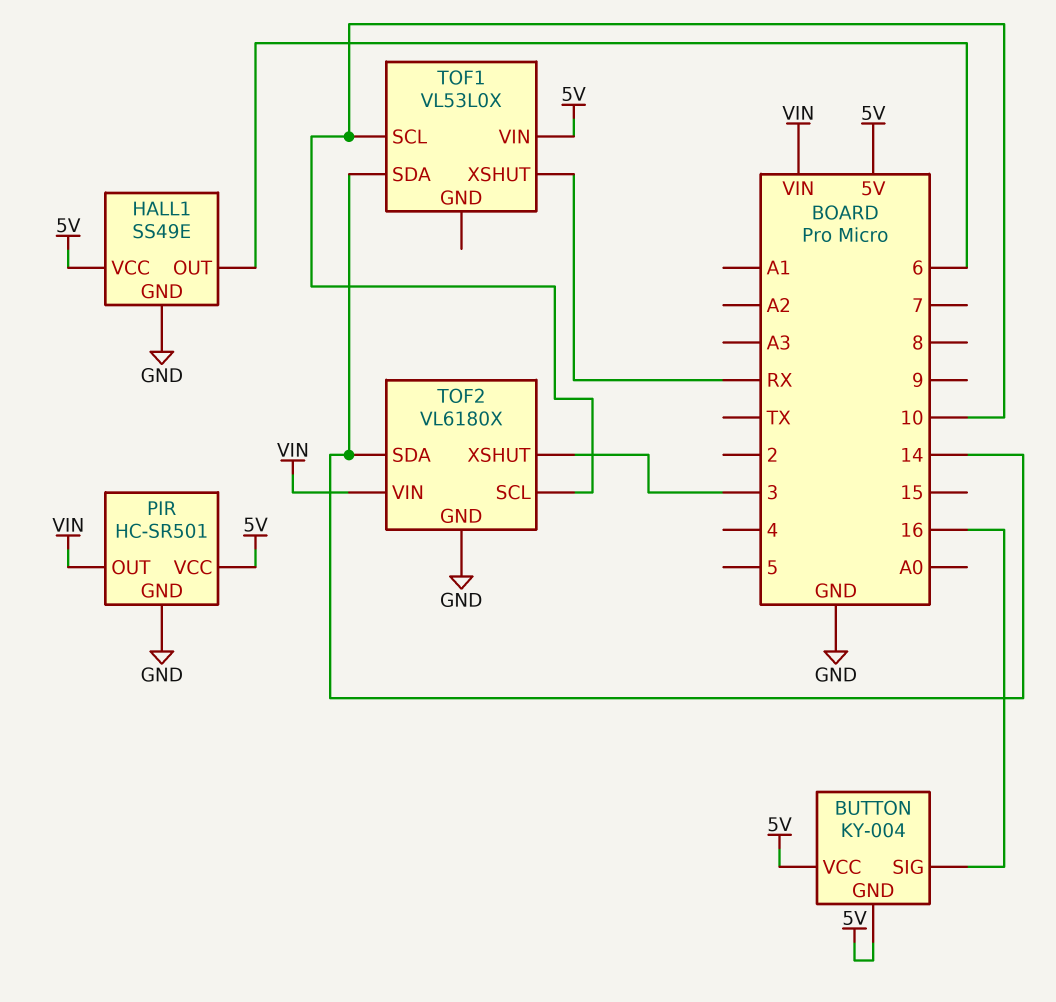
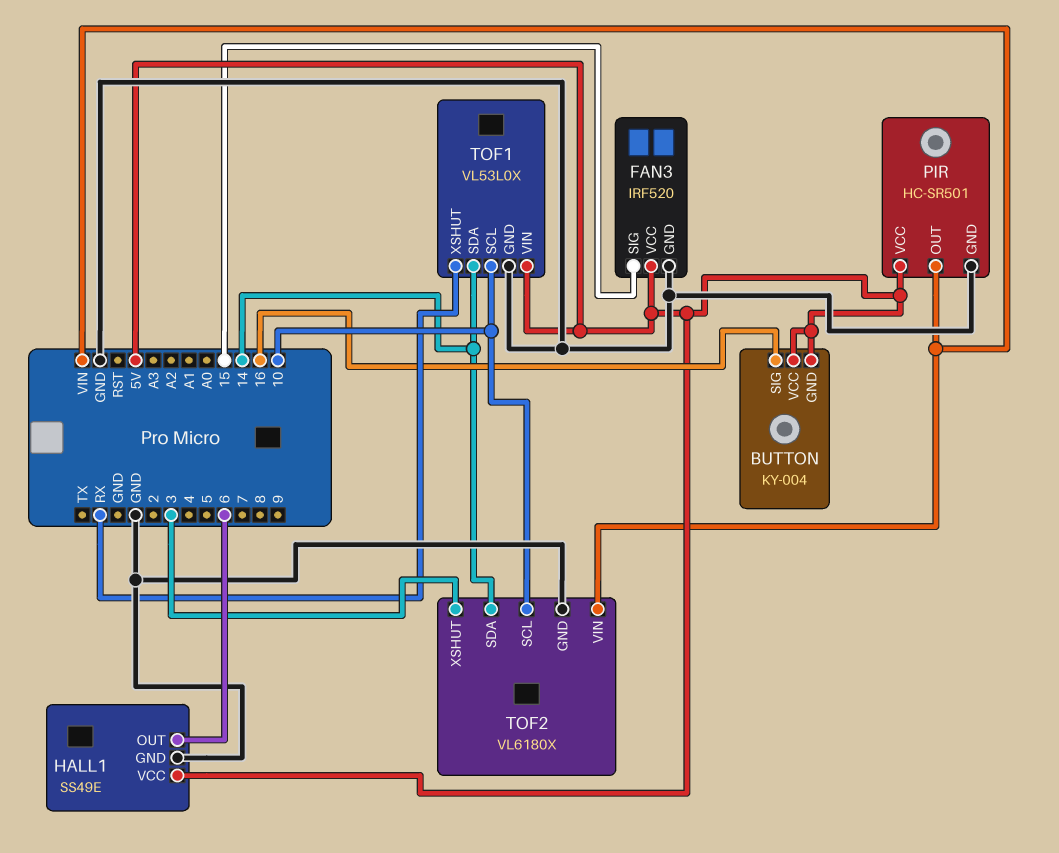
FAN3: none -> IRF520
FAN3 pin GND: none -> GND
FAN3 pin SIG: none -> 15
FAN3 pin VCC: none -> 5V
TOF1 pin GND: none -> GND

